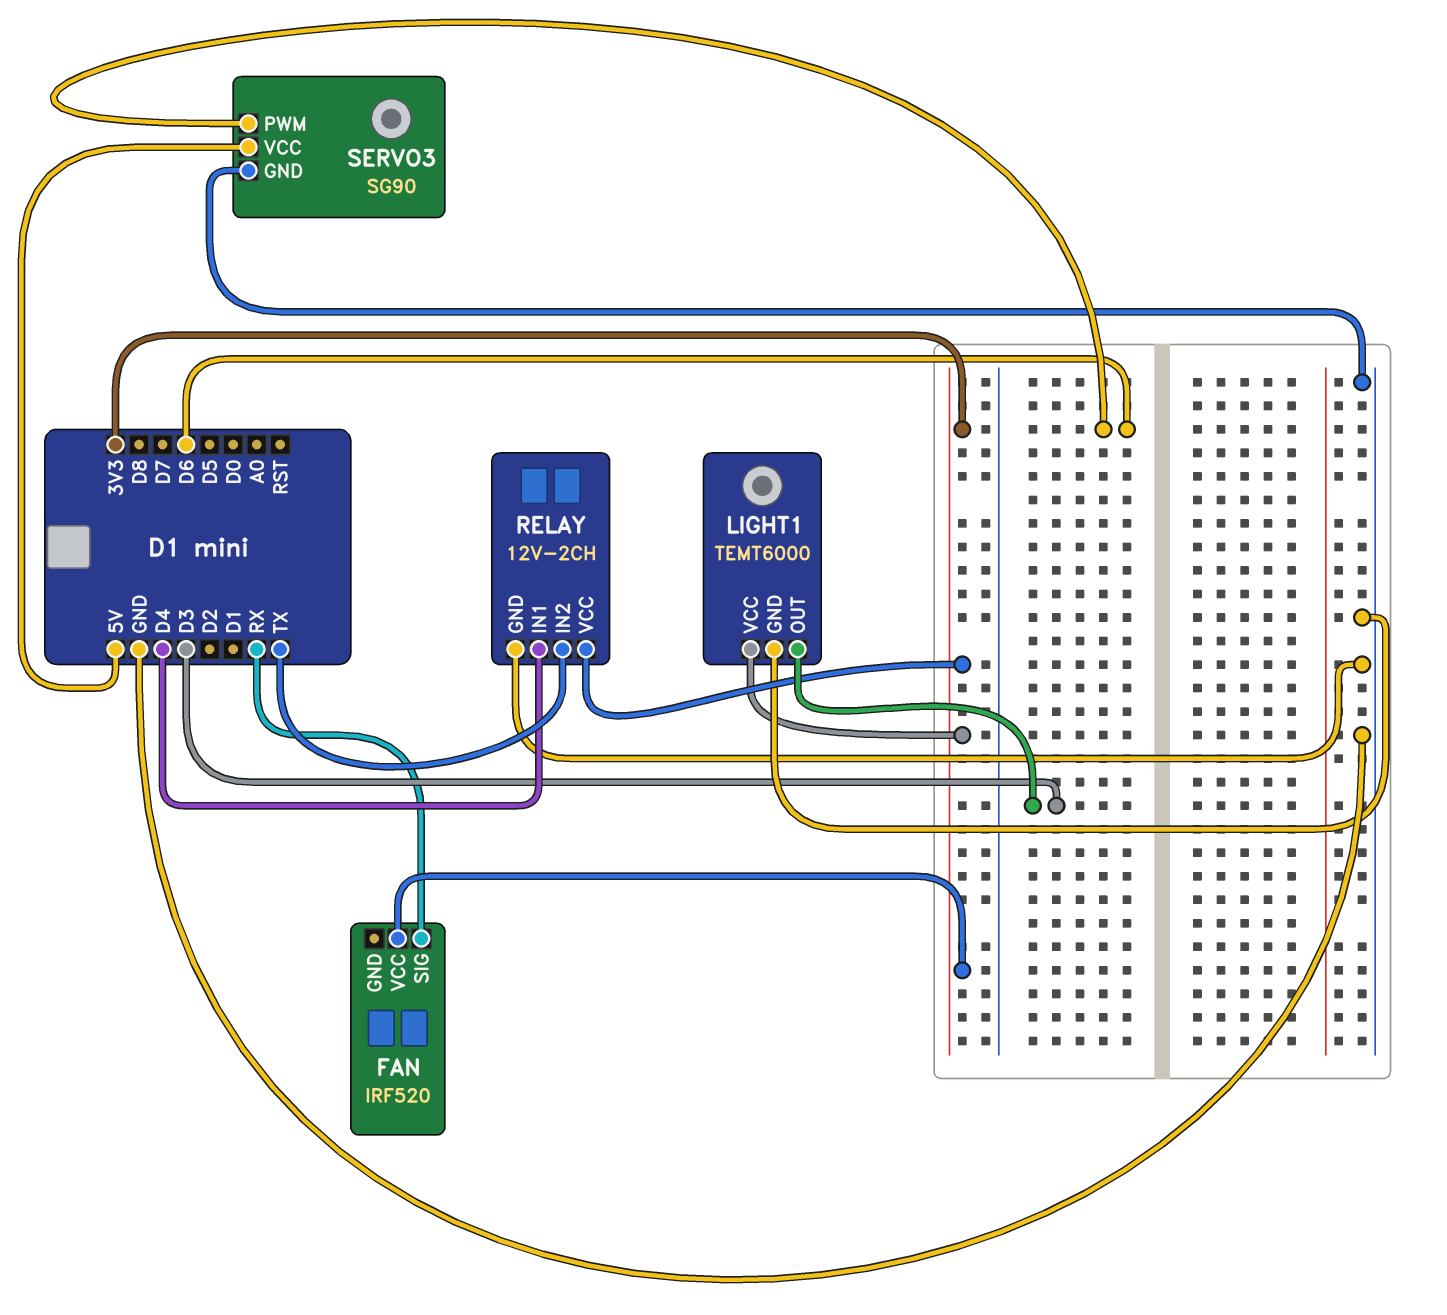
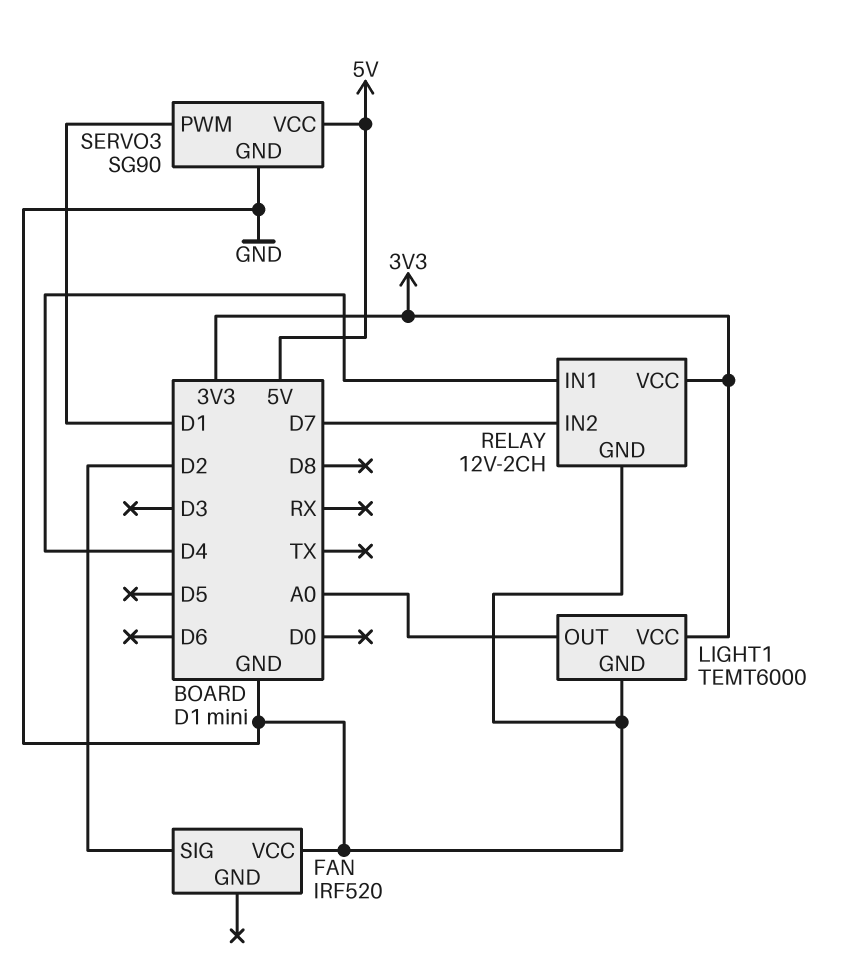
FAN pin SIG: RX -> D2
FAN pin VCC: 3V3 -> GND
LIGHT1 pin OUT: D3 -> A0
RELAY pin IN2: TX -> D7
SERVO3 pin PWM: D6 -> D1

